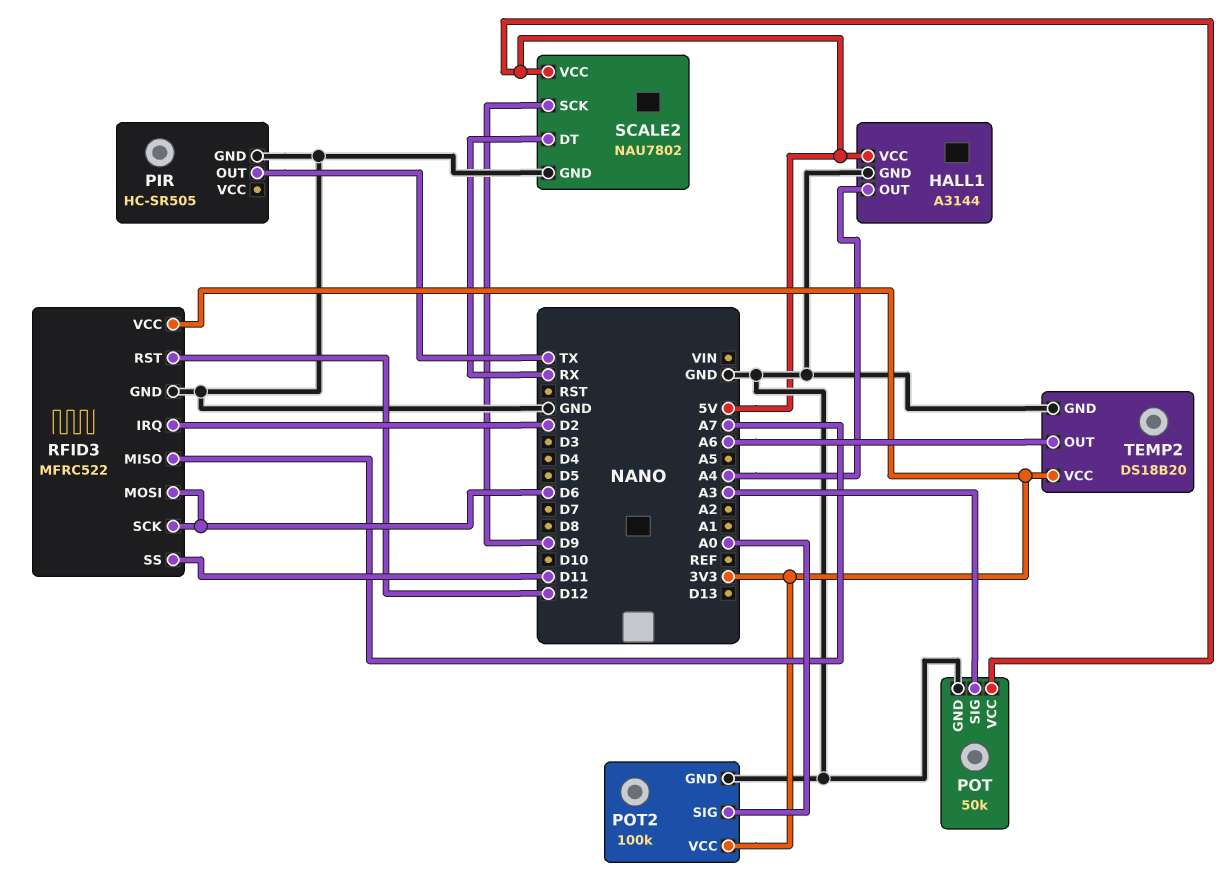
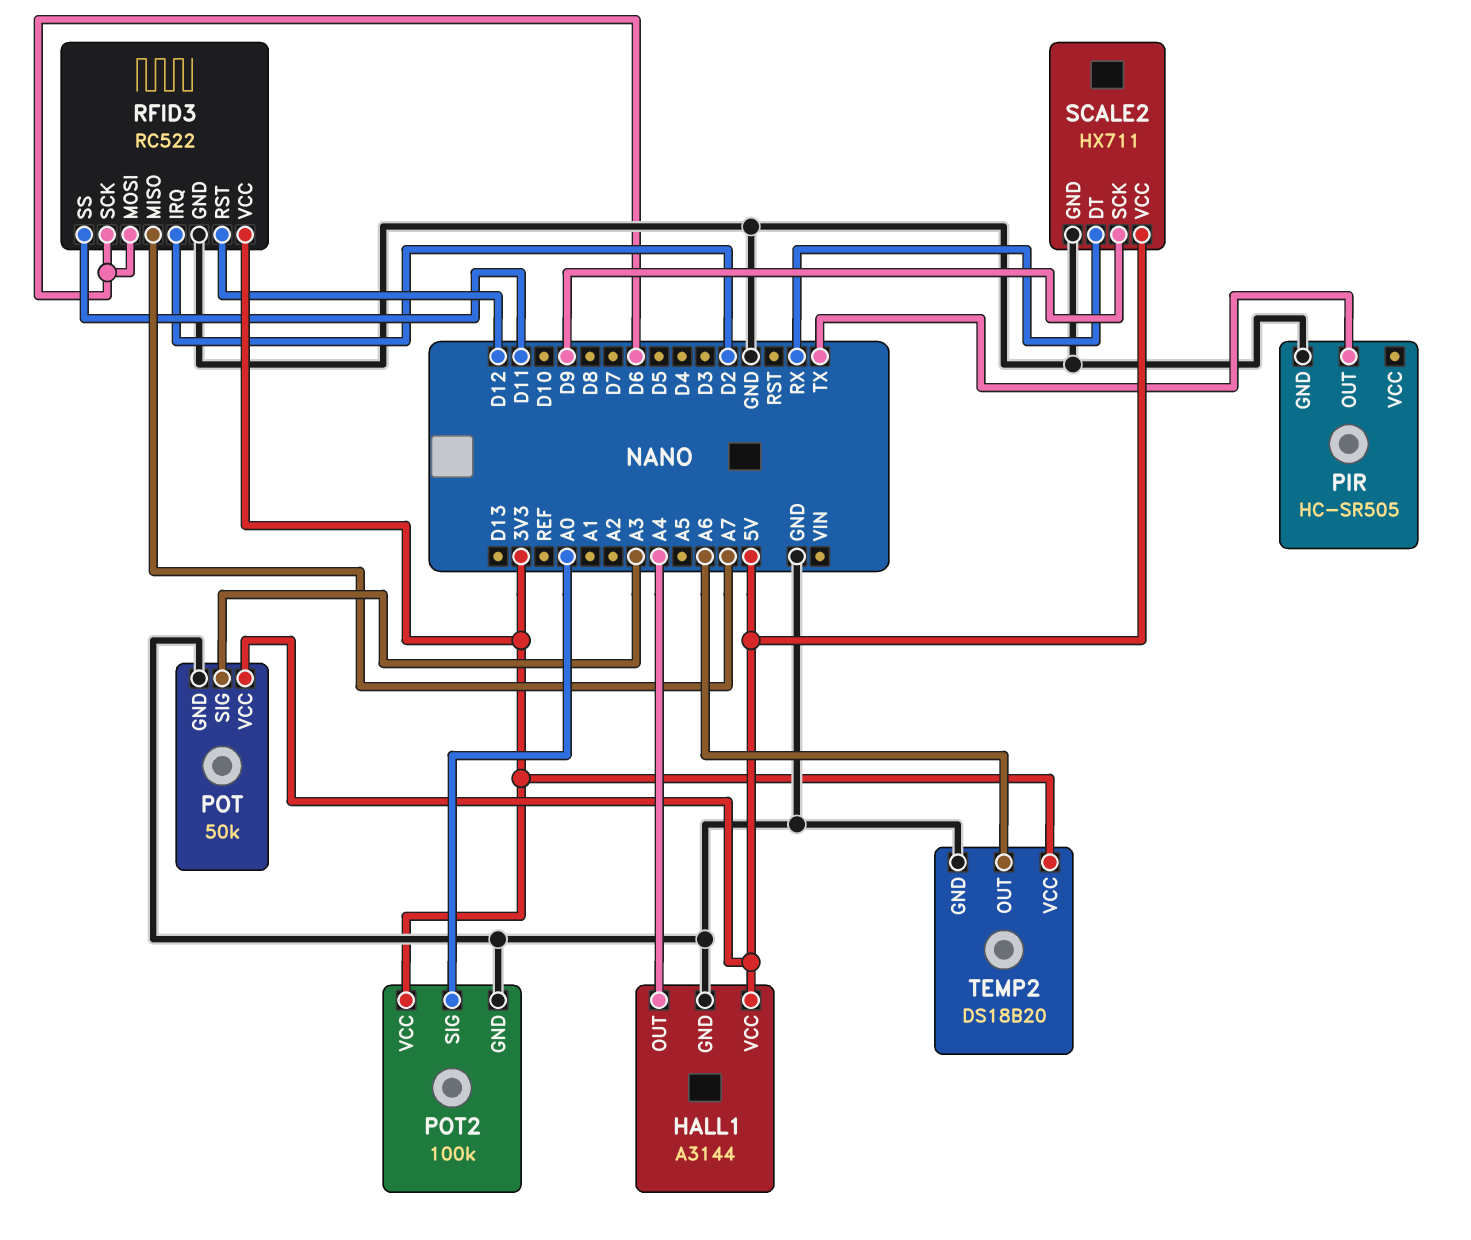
RFID3: MFRC522 -> RC522
SCALE2: NAU7802 -> HX711

